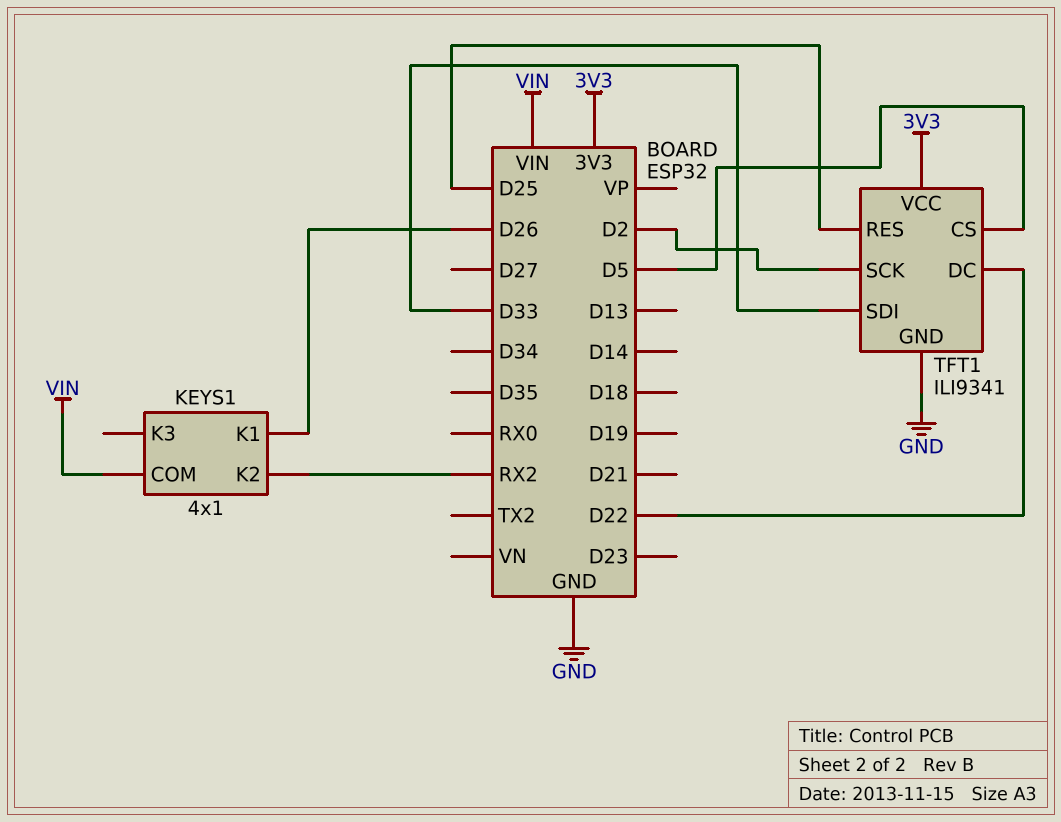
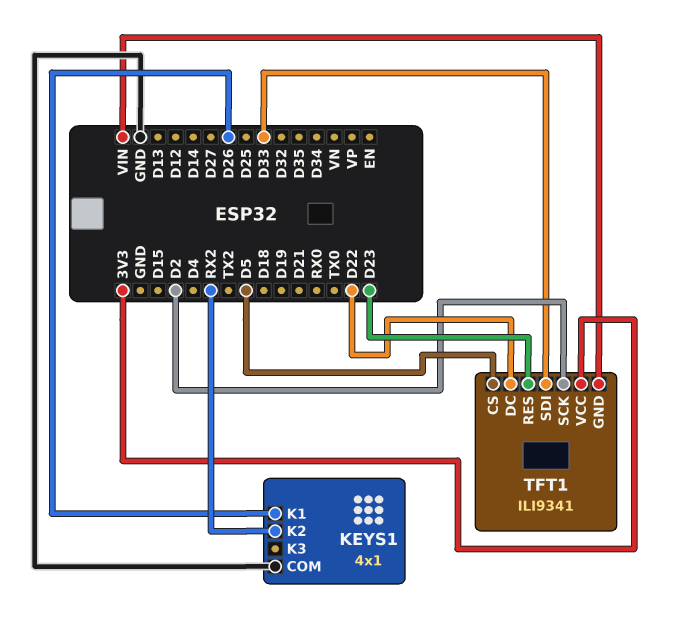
KEYS1 pin COM: VIN -> GND
TFT1 pin GND: GND -> VIN
TFT1 pin RES: D25 -> D23

